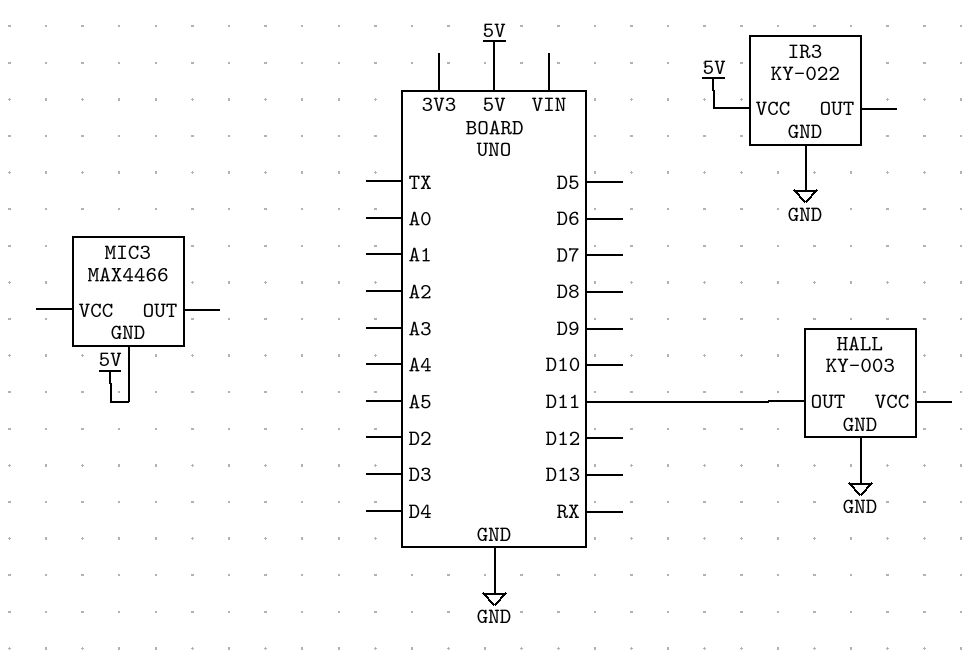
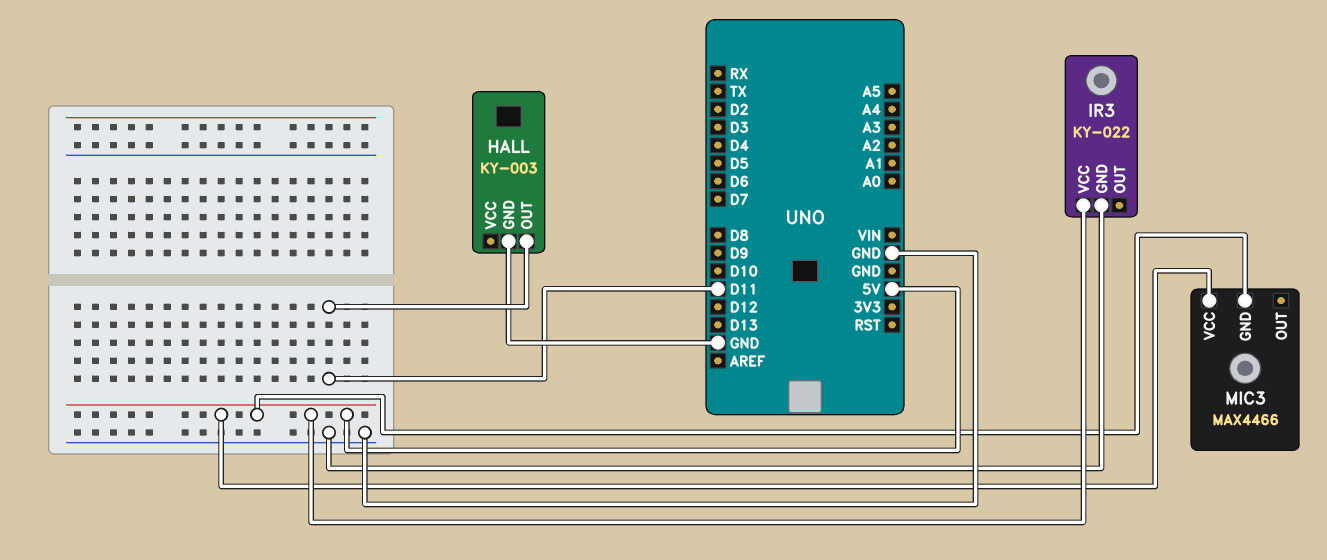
MIC3 pin VCC: none -> 5V

